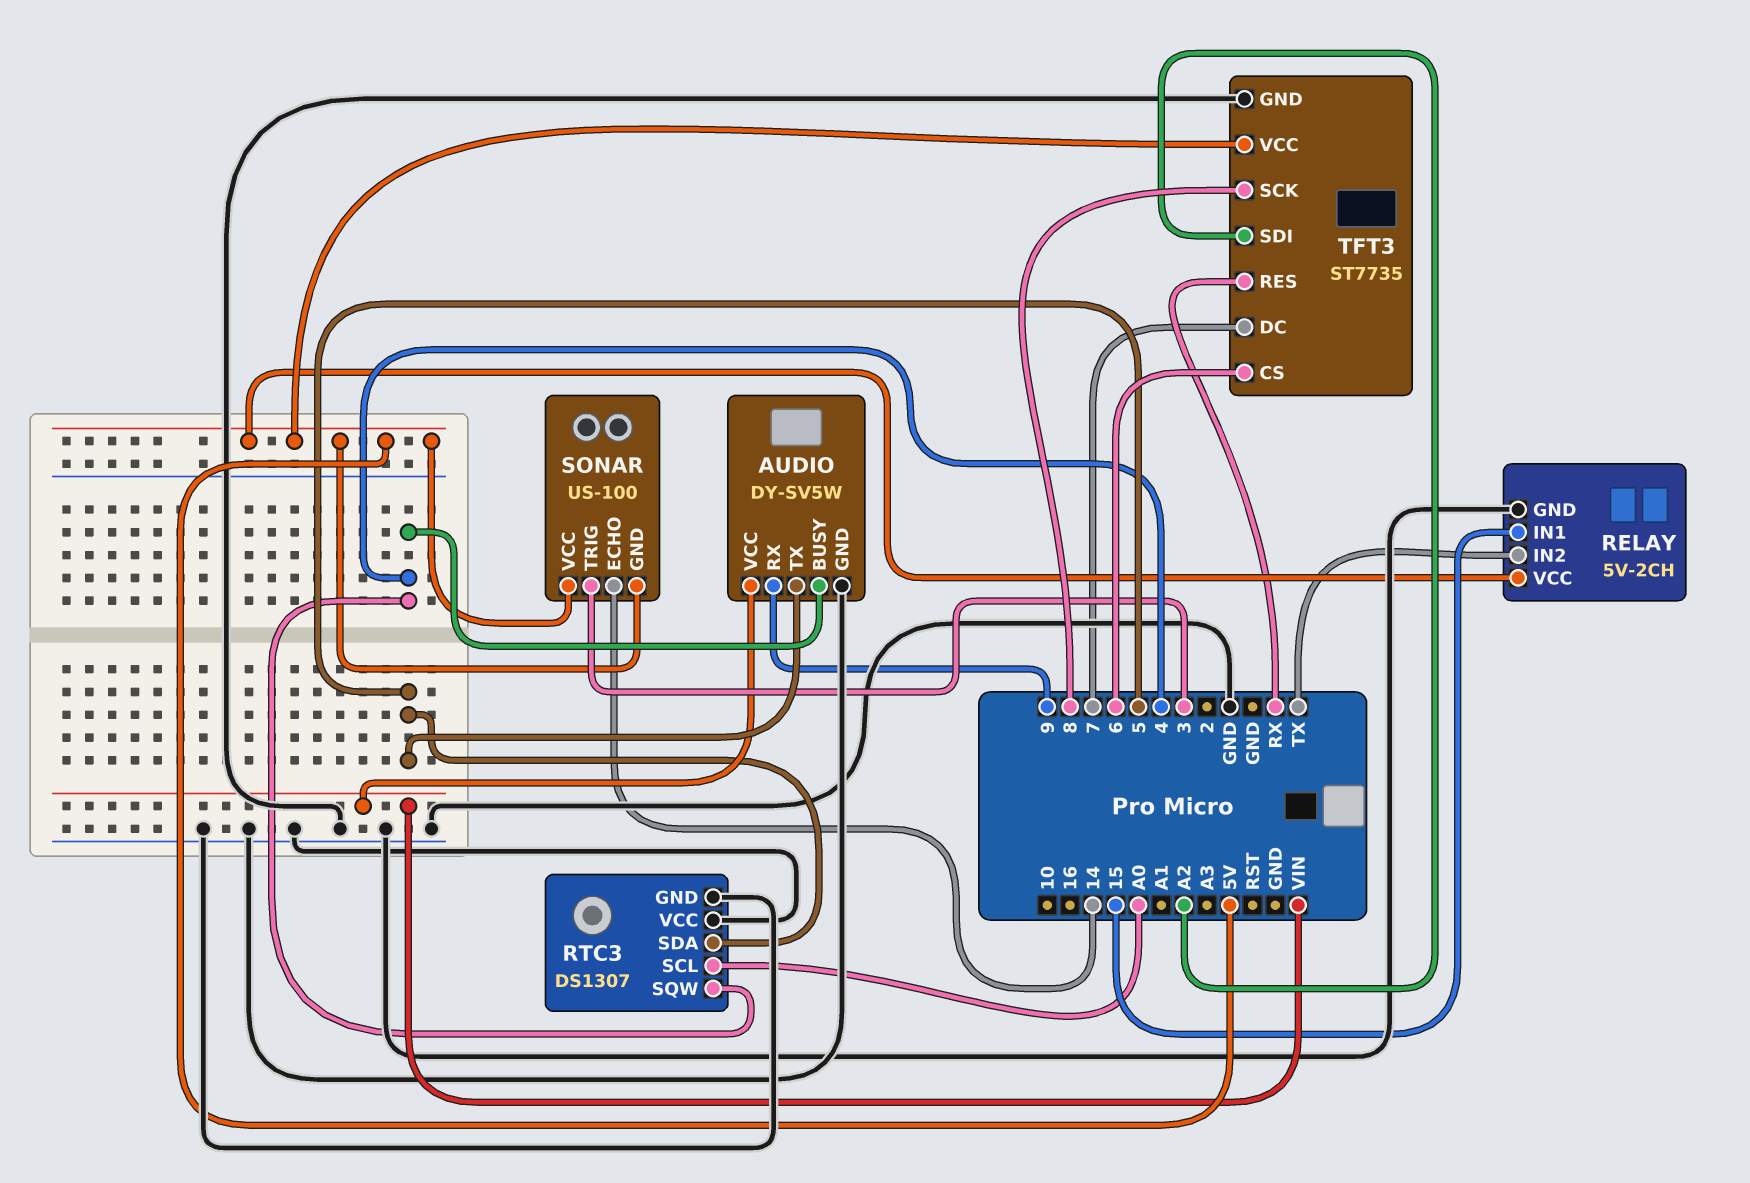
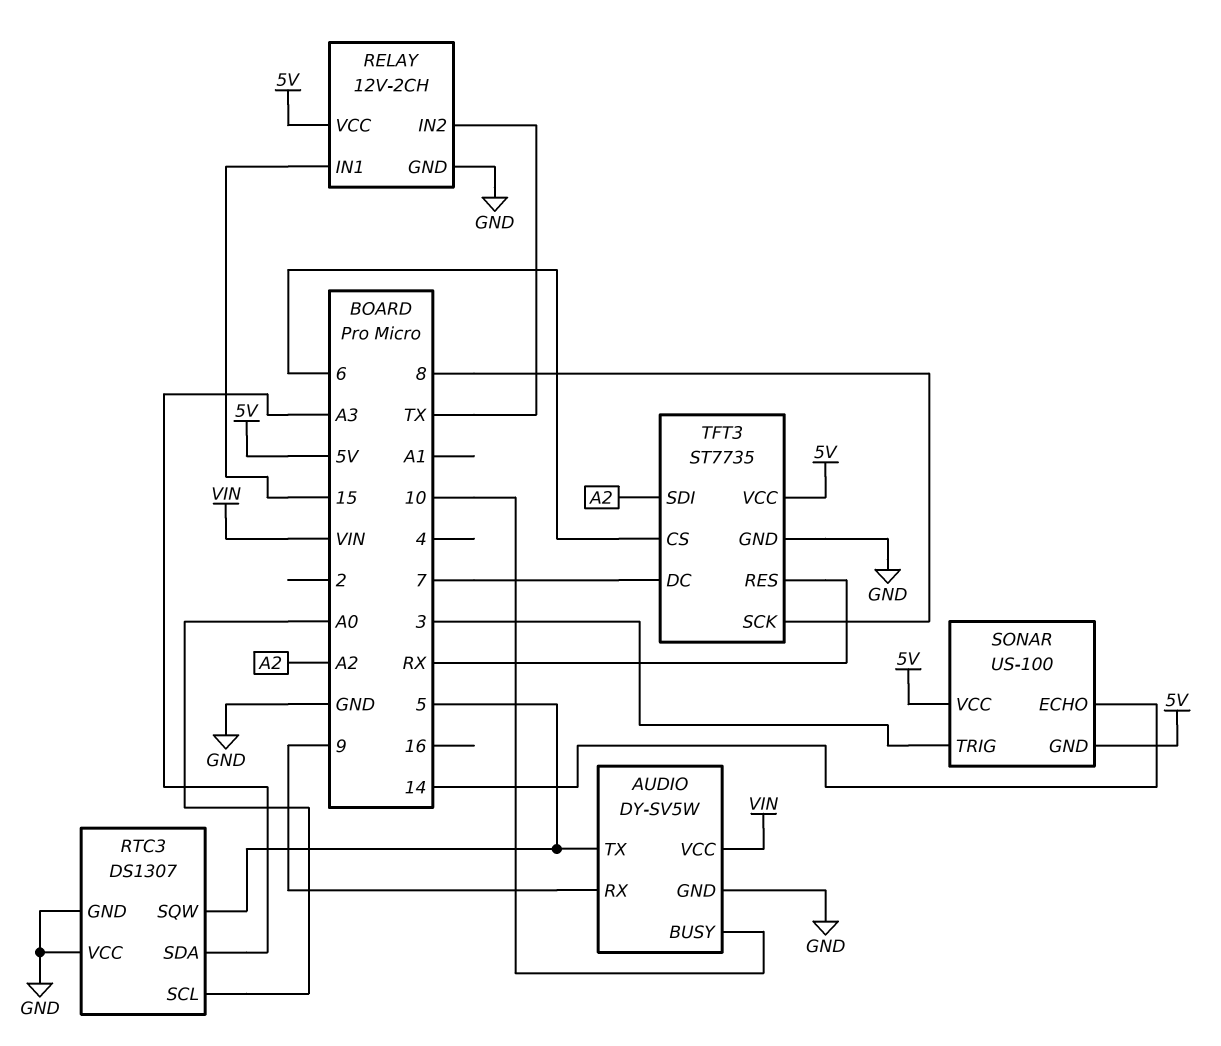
AUDIO pin BUSY: 4 -> 10
RELAY: 5V-2CH -> 12V-2CH
RTC3 pin SDA: 5 -> A3
RTC3 pin SQW: 4 -> 5

